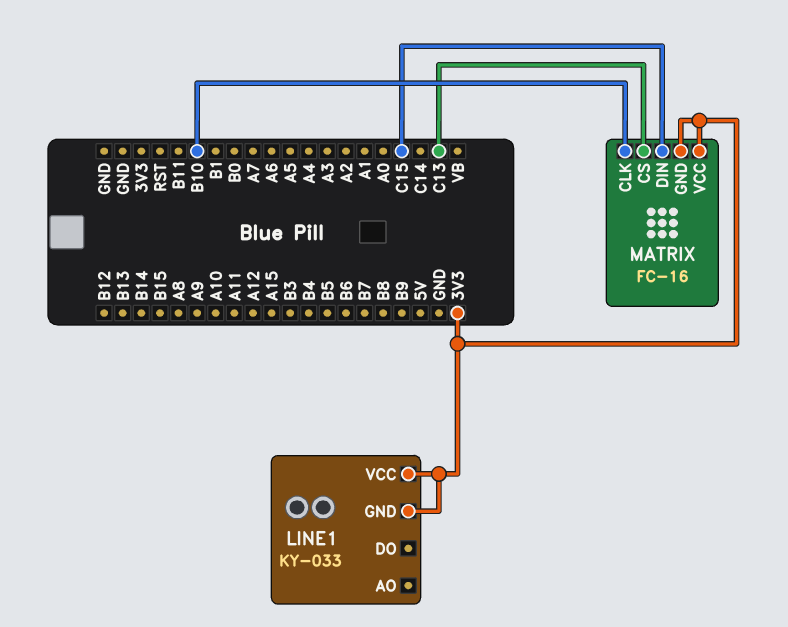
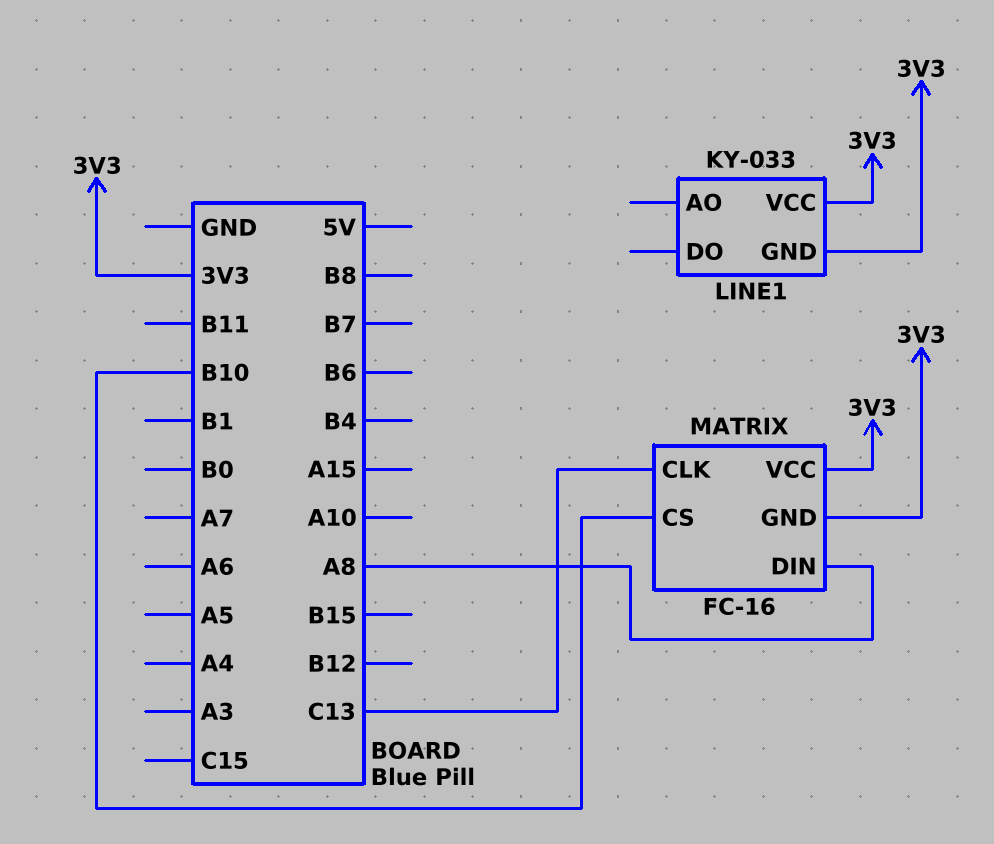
MATRIX pin CLK: B10 -> C13
MATRIX pin CS: C13 -> B10
MATRIX pin DIN: C15 -> A8

